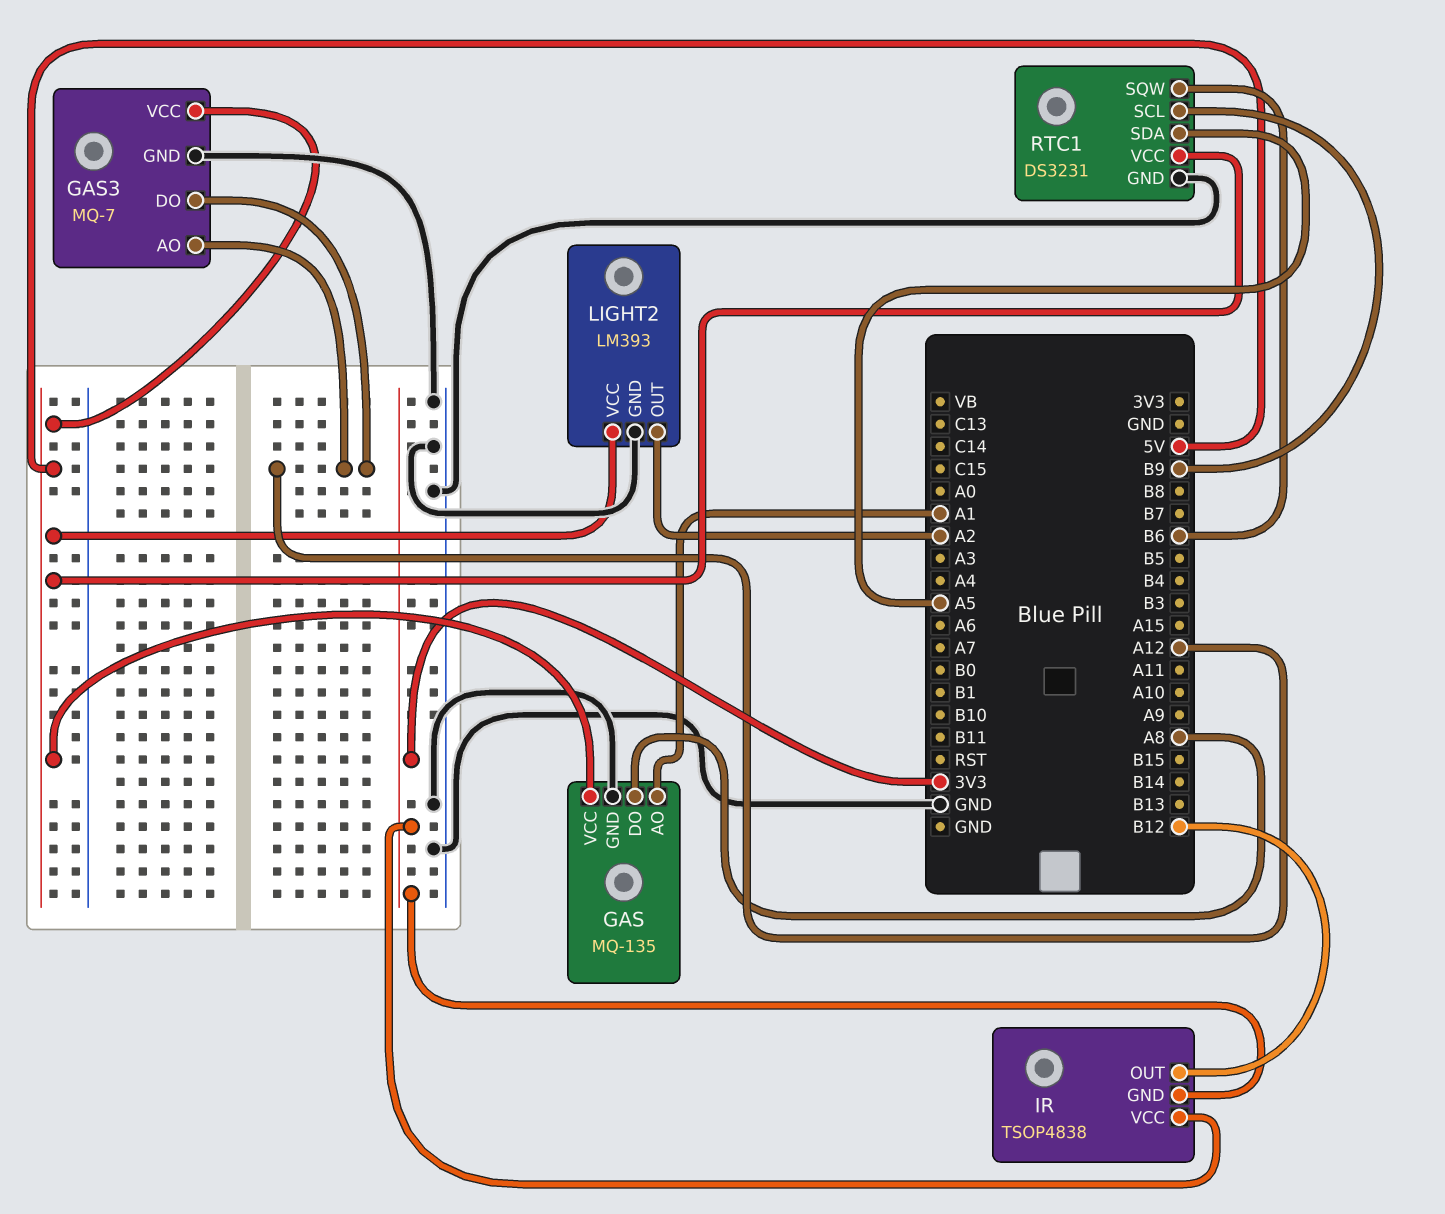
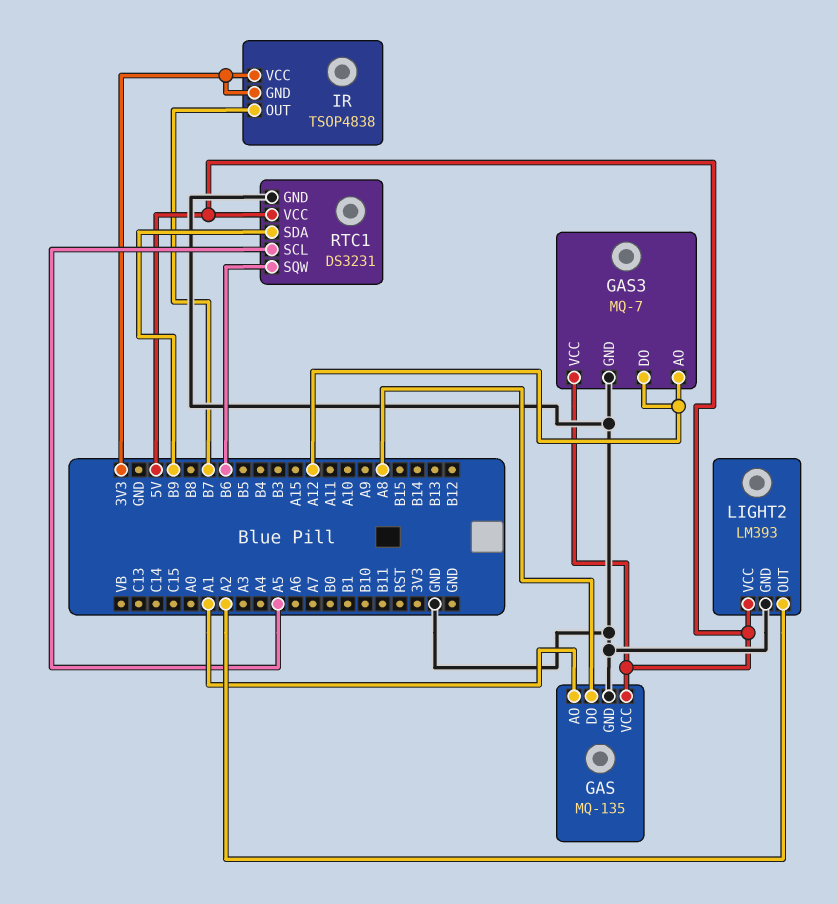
IR pin OUT: B12 -> B7
RTC1 pin SCL: B9 -> A5
RTC1 pin SDA: A5 -> B9

